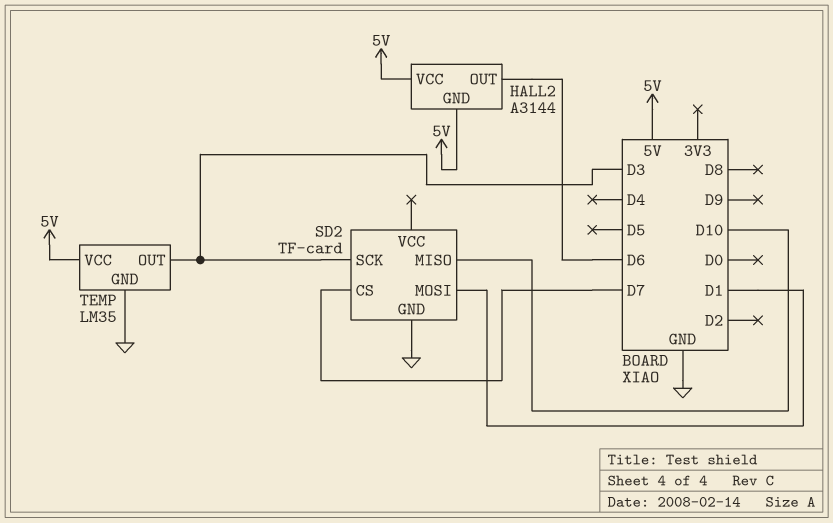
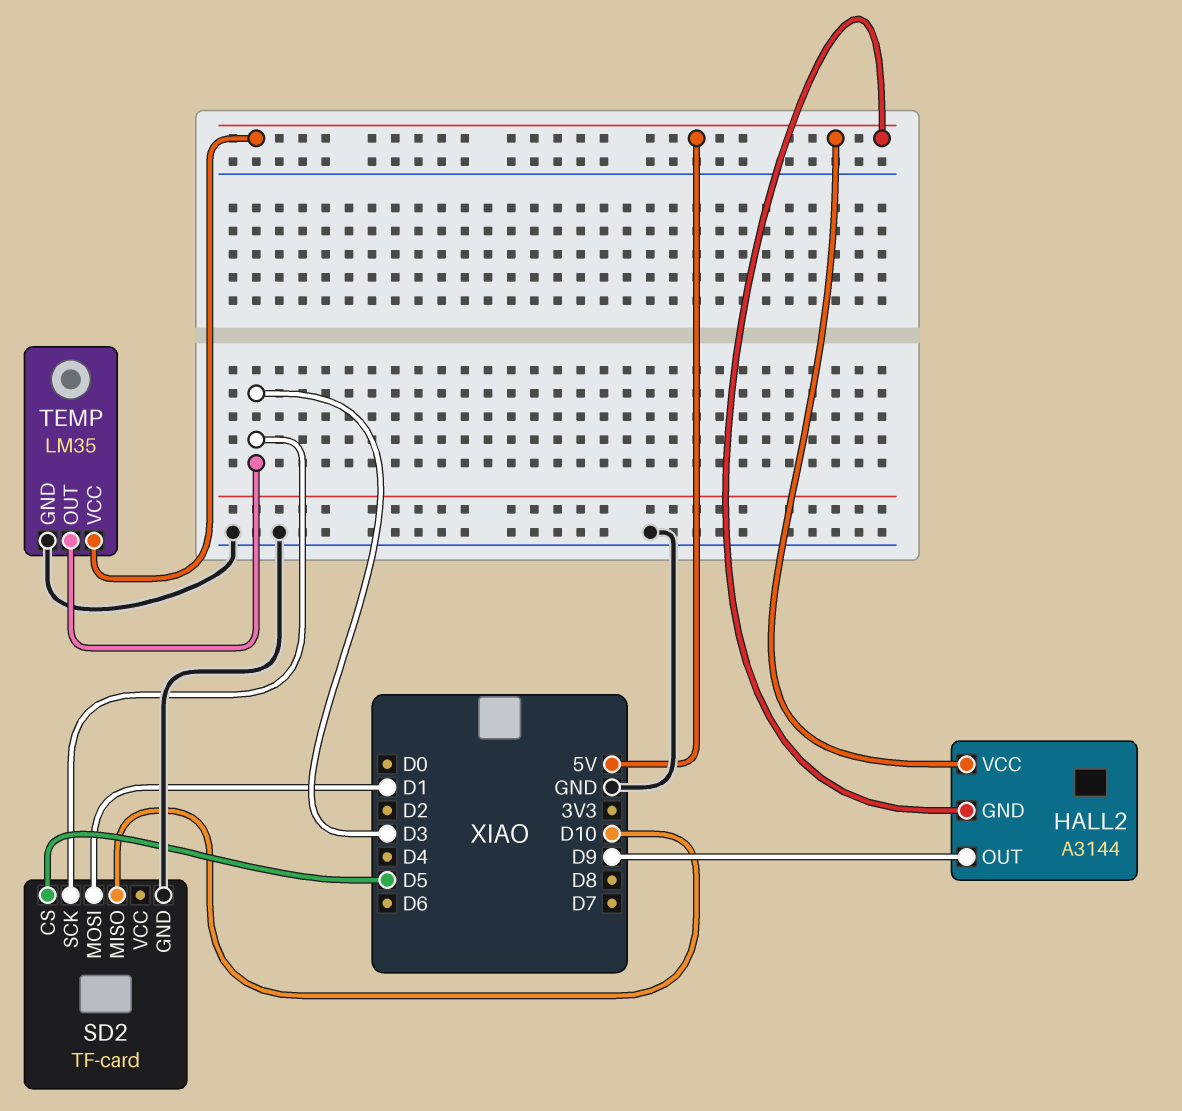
HALL2 pin OUT: D6 -> D9
SD2 pin CS: D7 -> D5

